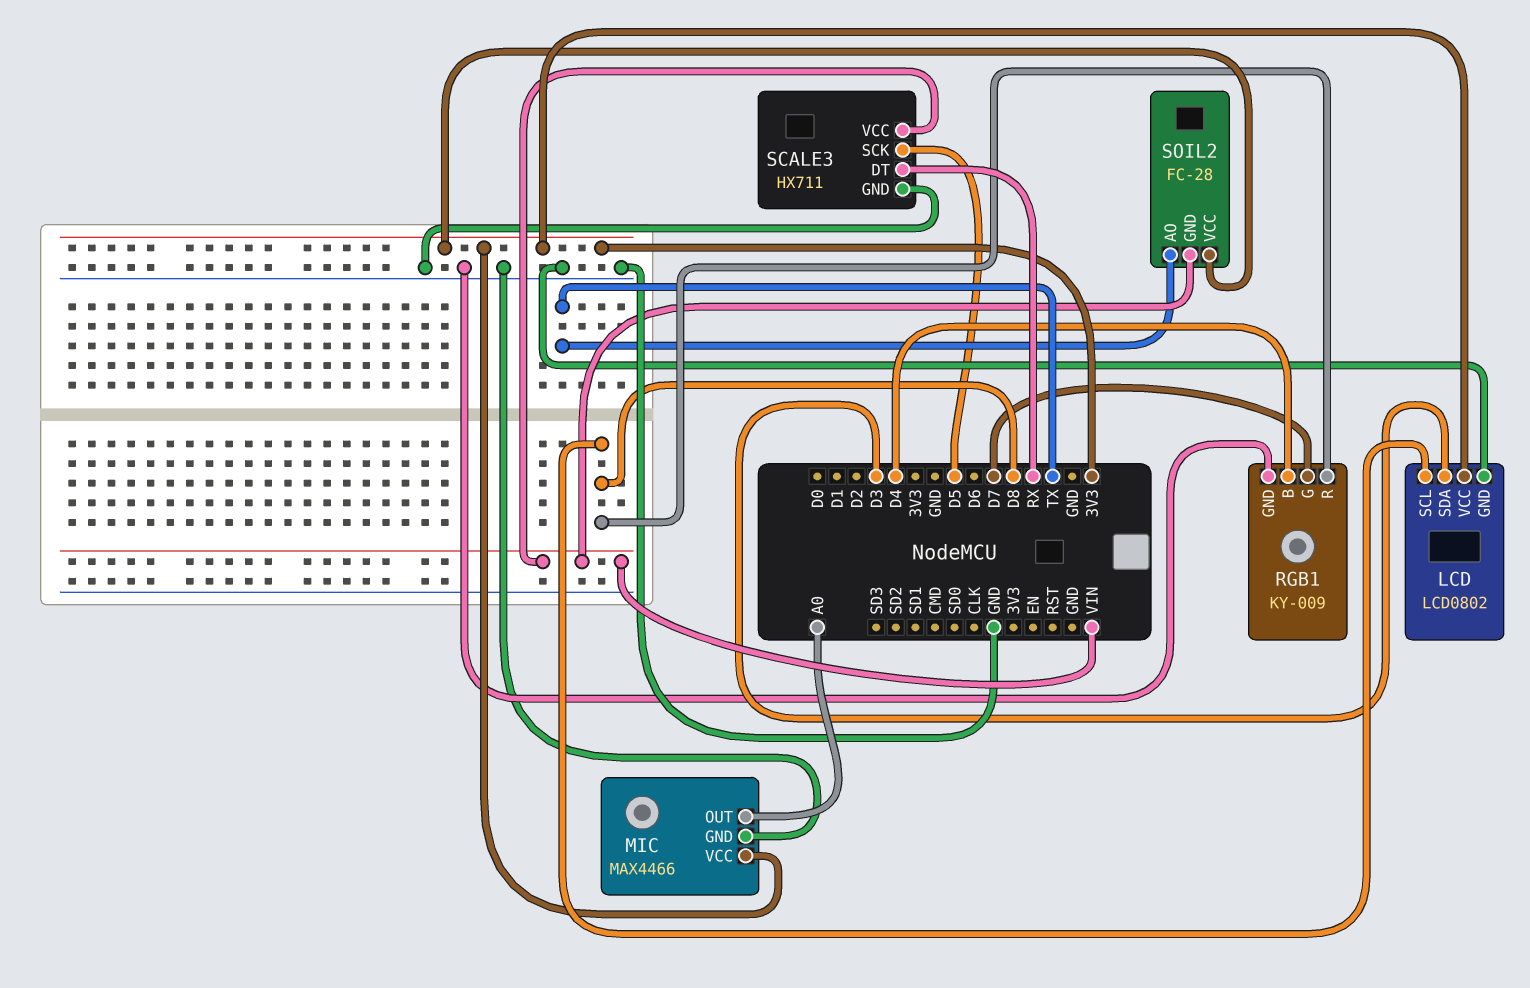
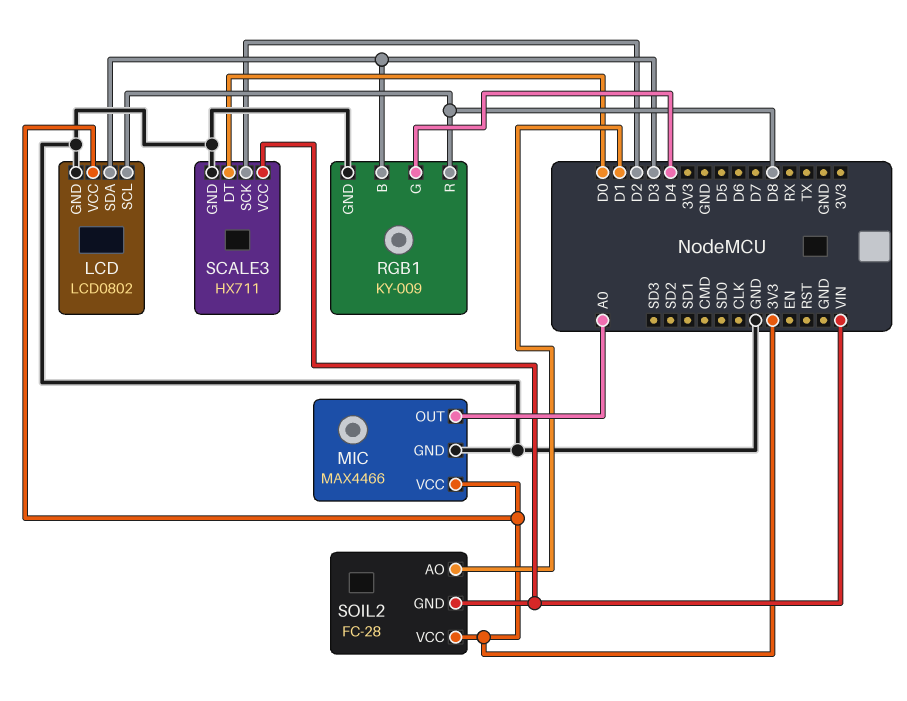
RGB1 pin B: D4 -> D3
RGB1 pin G: D7 -> D4
SCALE3 pin DT: RX -> D0
SCALE3 pin SCK: D5 -> D2
SOIL2 pin AO: TX -> D1

